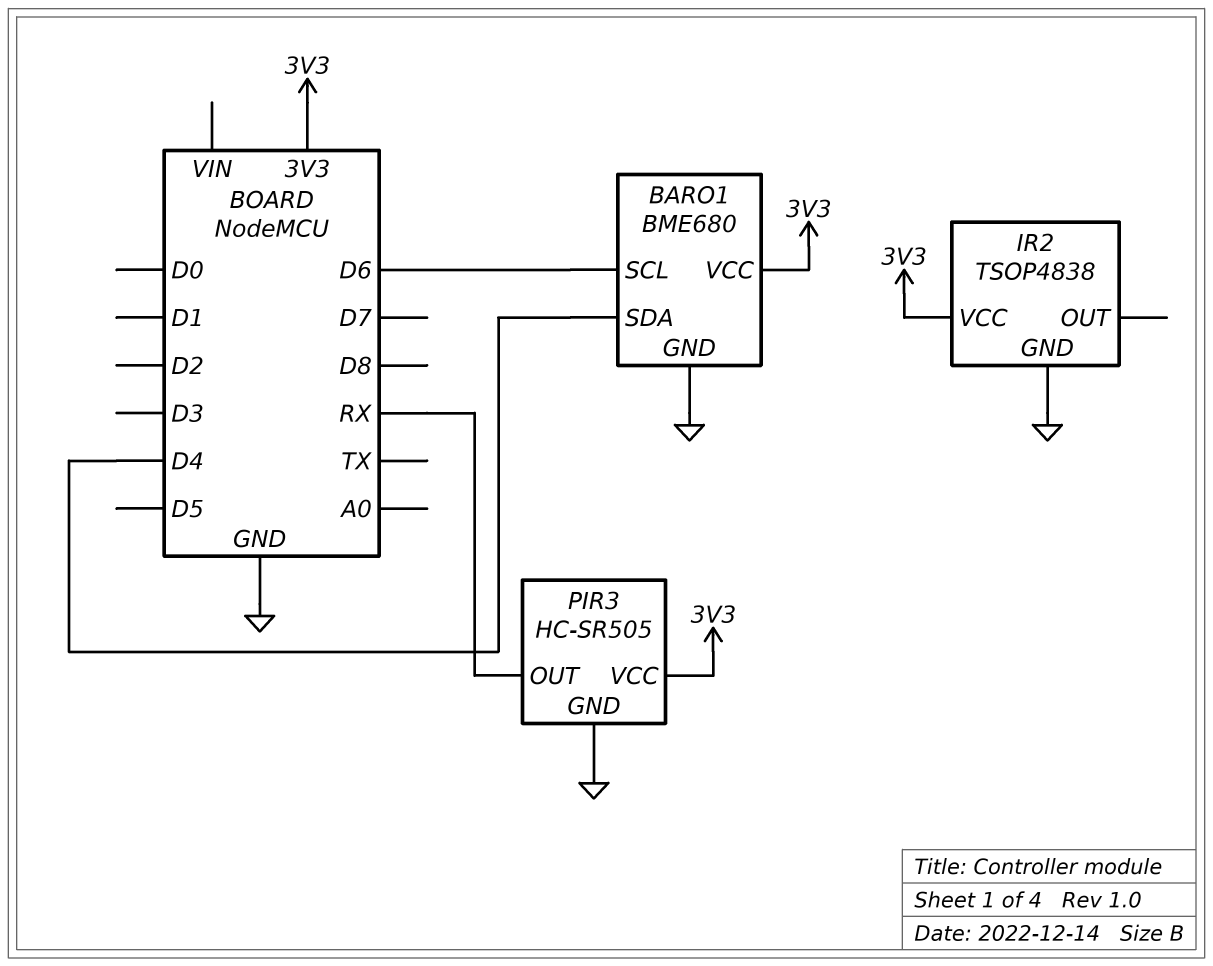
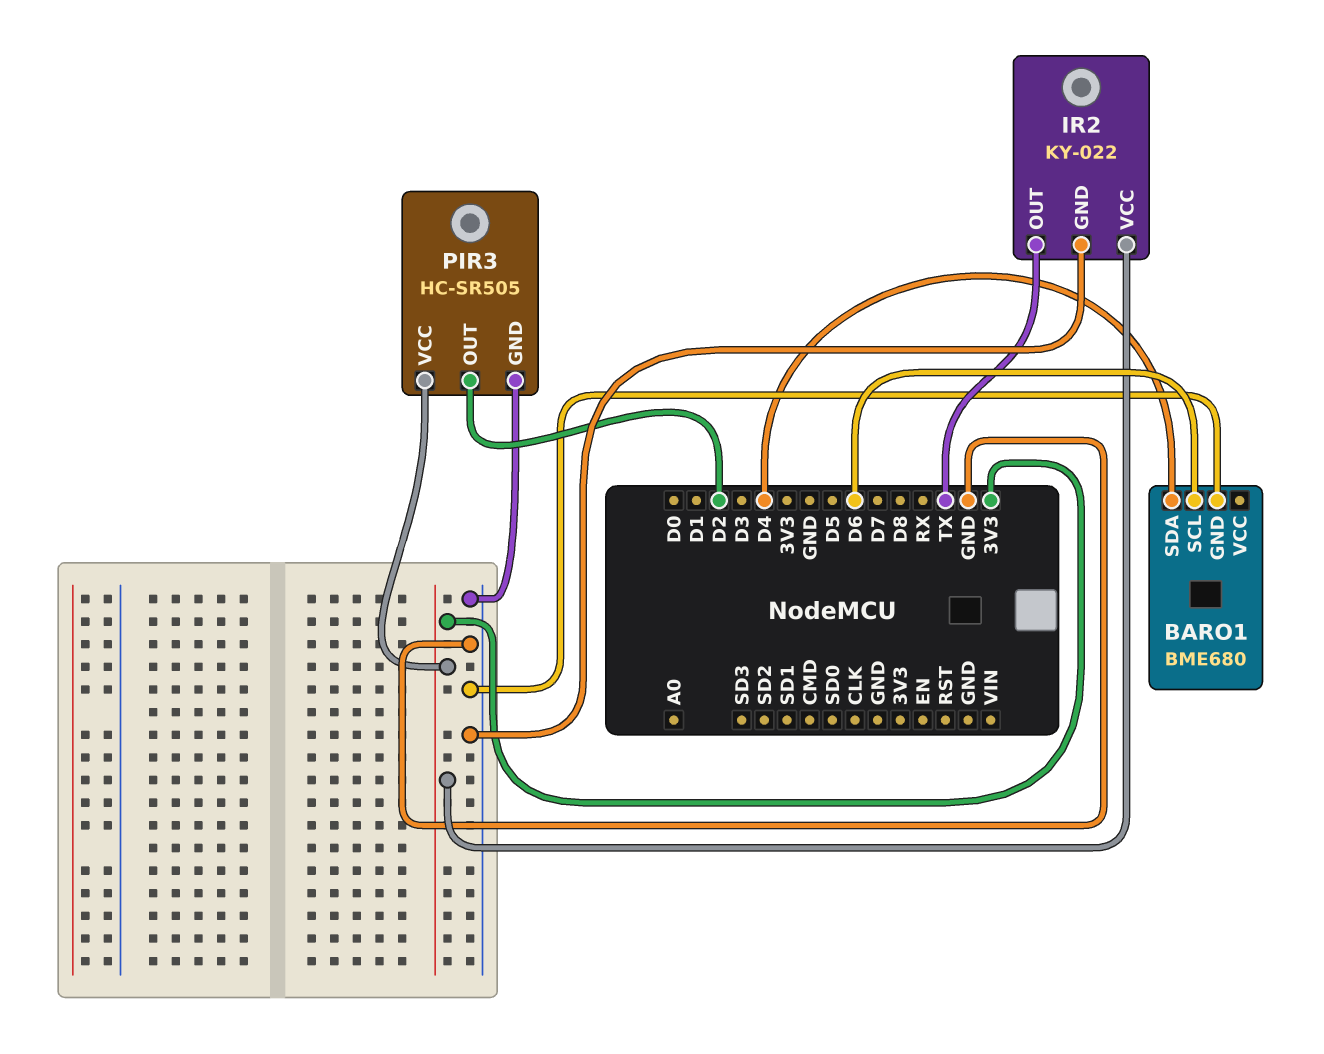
BARO1 pin VCC: 3V3 -> none
IR2: TSOP4838 -> KY-022
IR2 pin OUT: none -> TX
PIR3 pin OUT: RX -> D2

